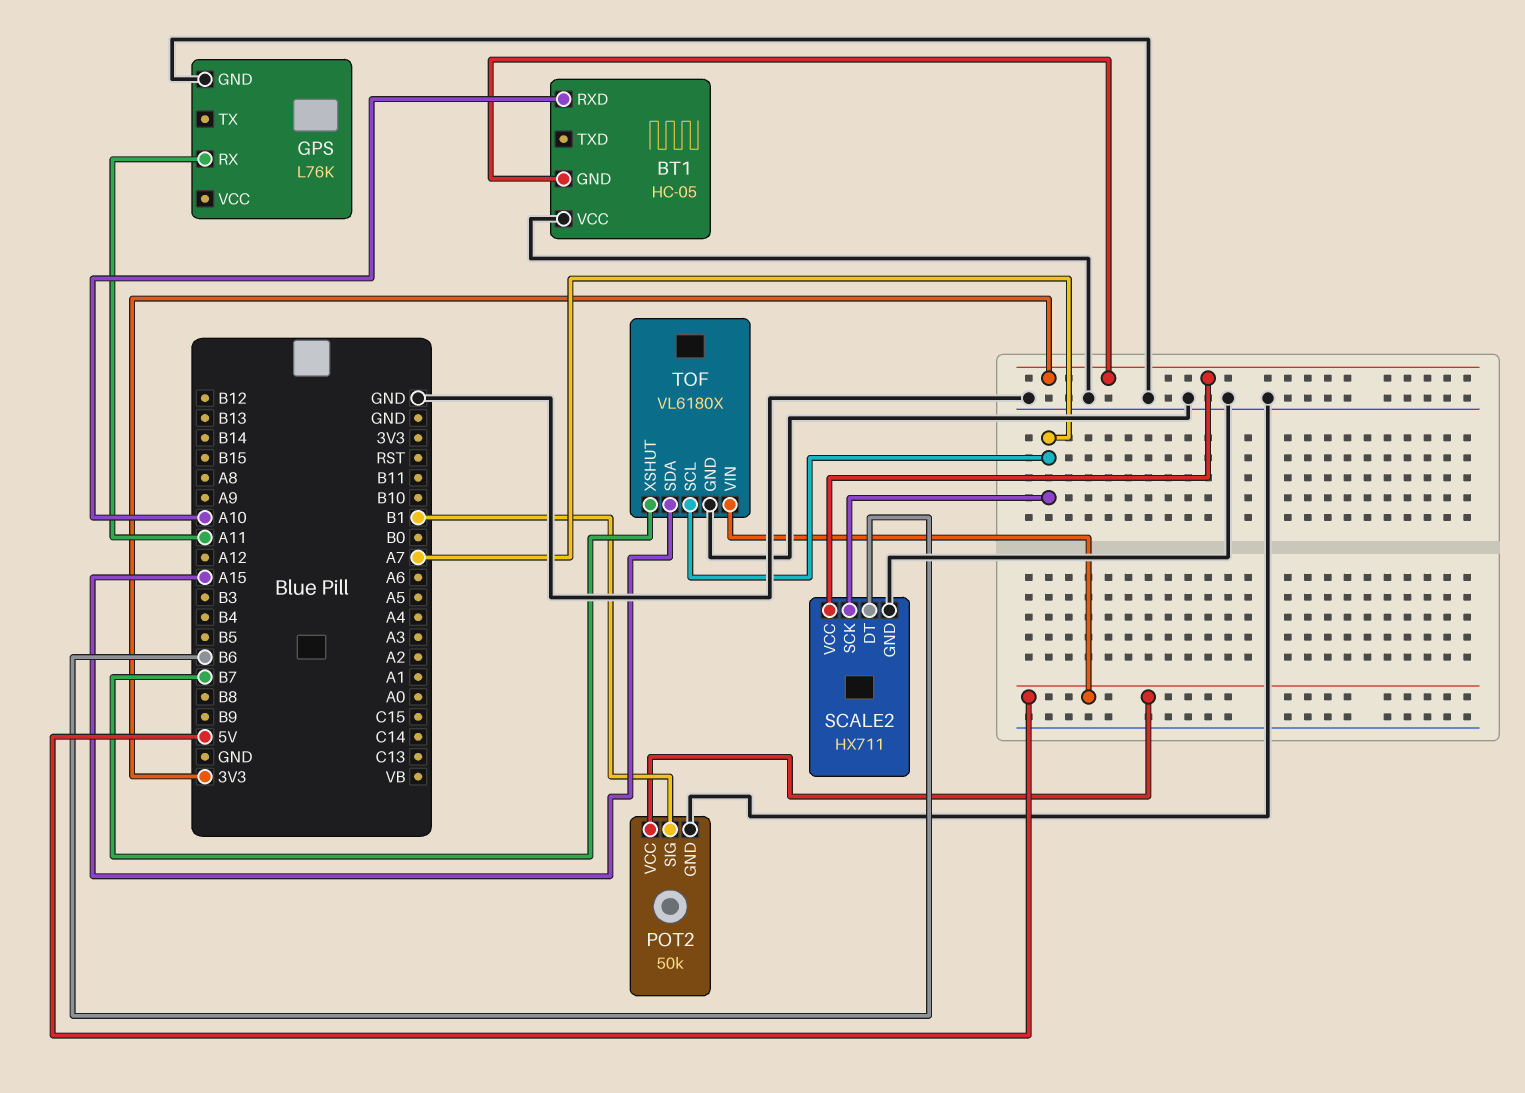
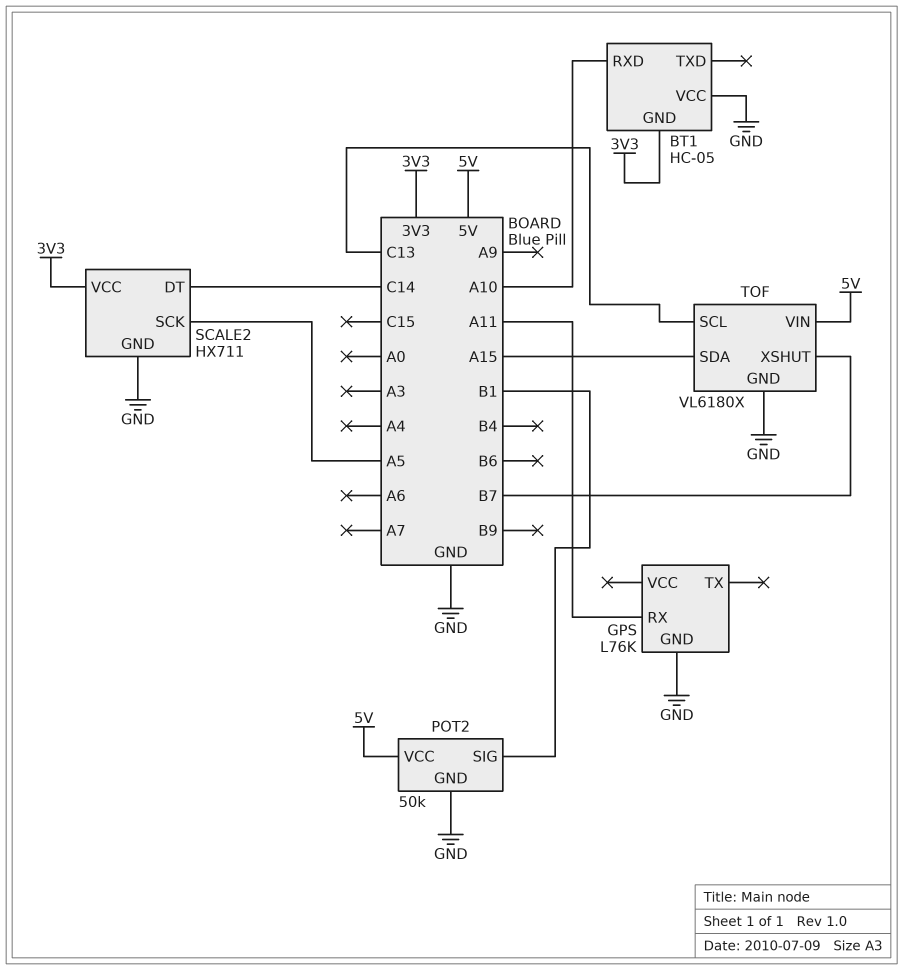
SCALE2 pin DT: B6 -> C14
SCALE2 pin SCK: A7 -> A5
TOF pin SCL: A7 -> C13

